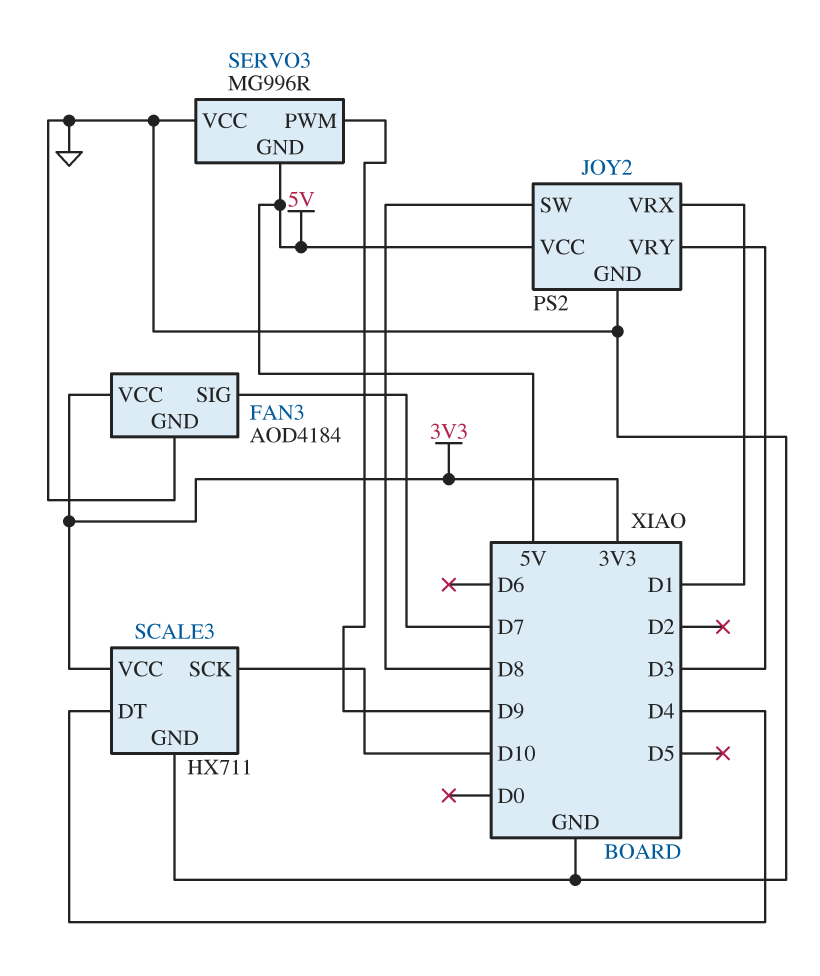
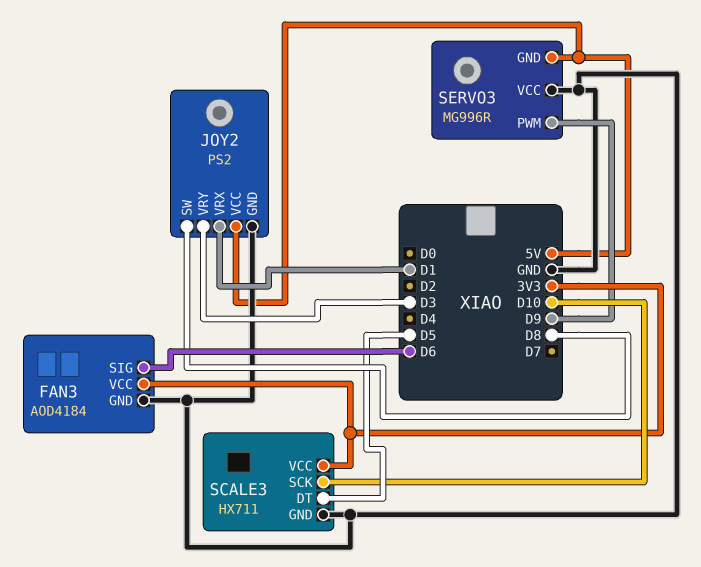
FAN3 pin SIG: D7 -> D6
SCALE3 pin DT: D4 -> D5

